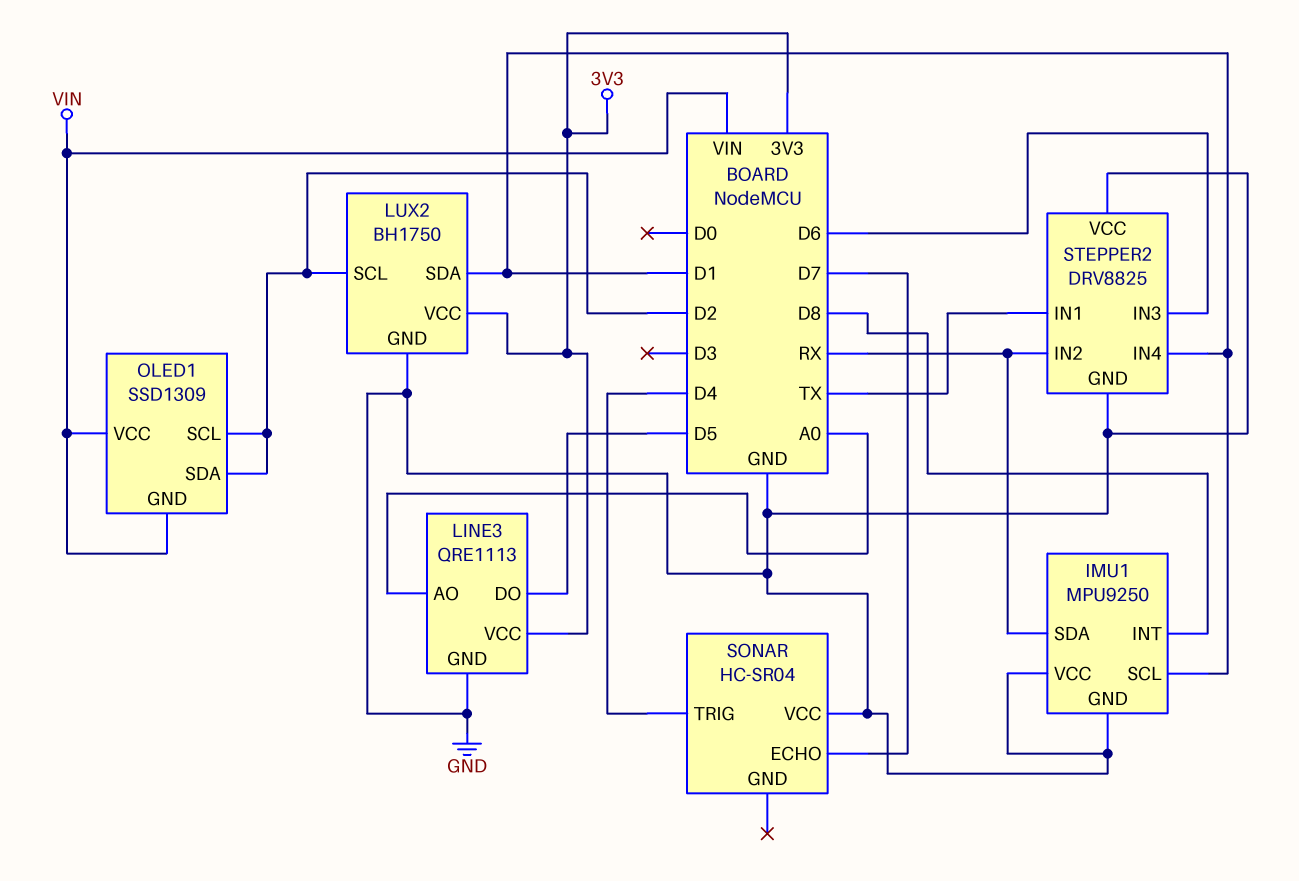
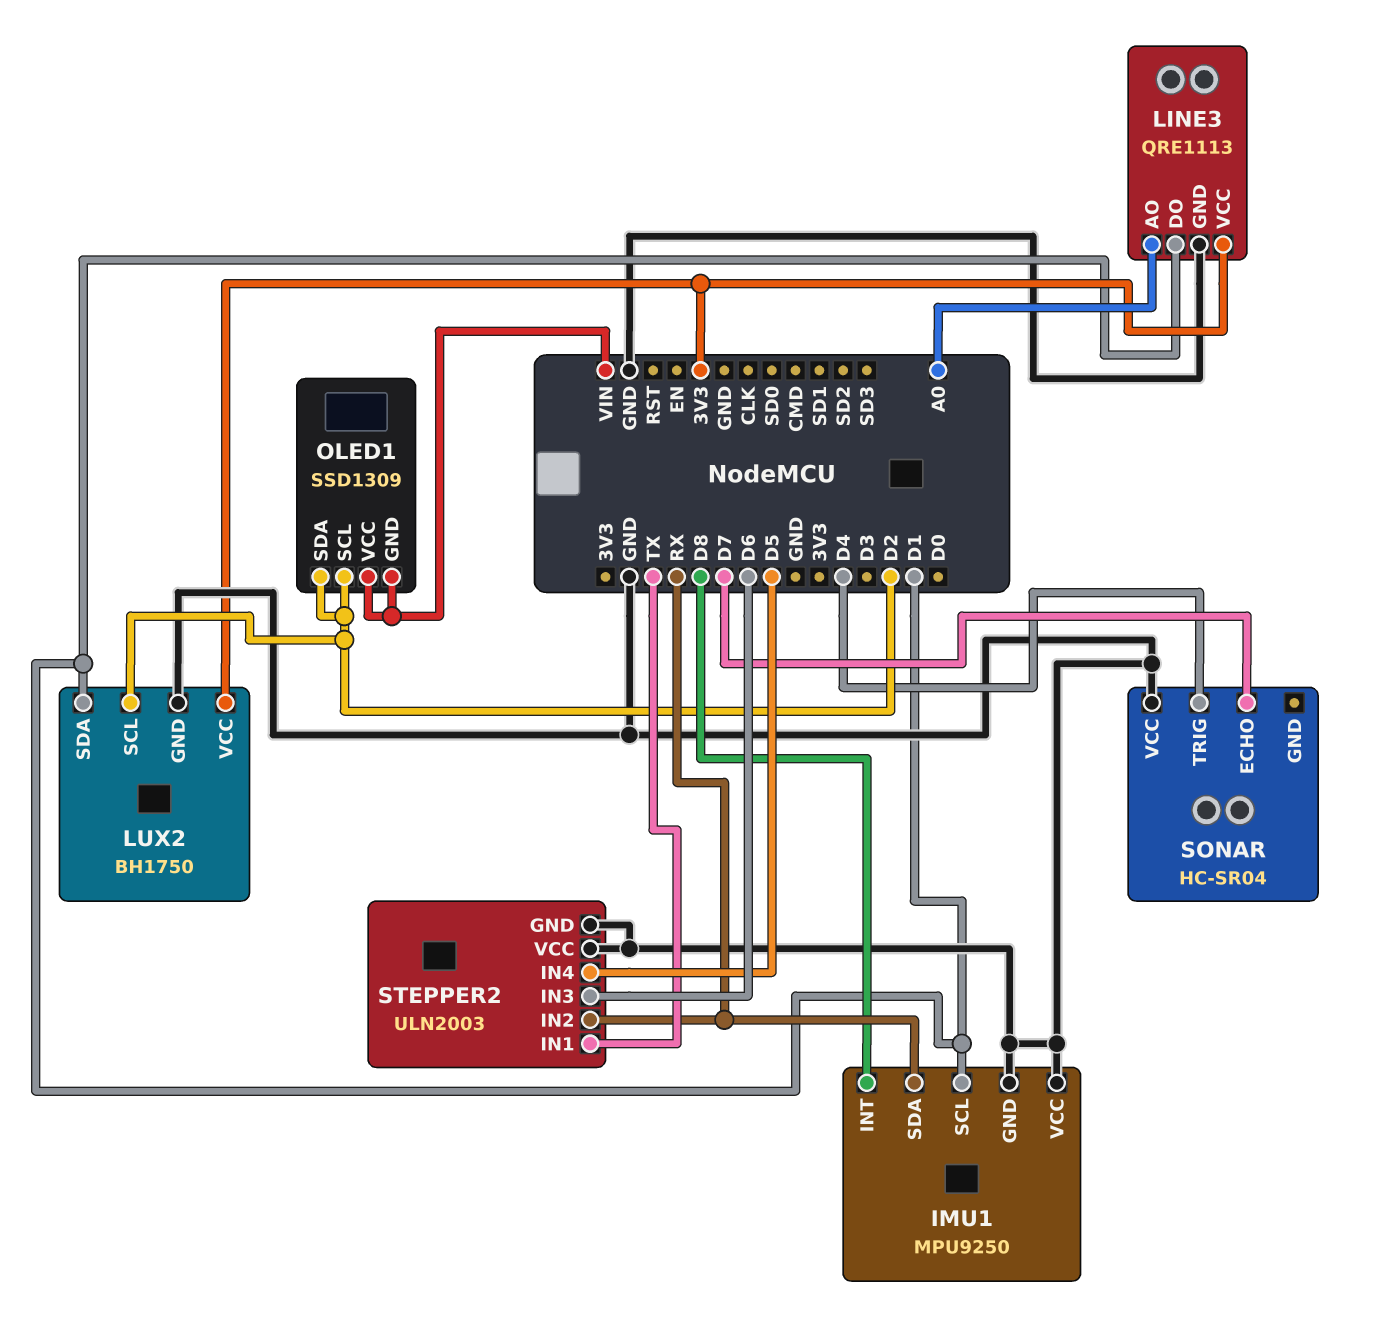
LINE3 pin DO: D5 -> D1
STEPPER2: DRV8825 -> ULN2003
STEPPER2 pin IN4: D1 -> D5

